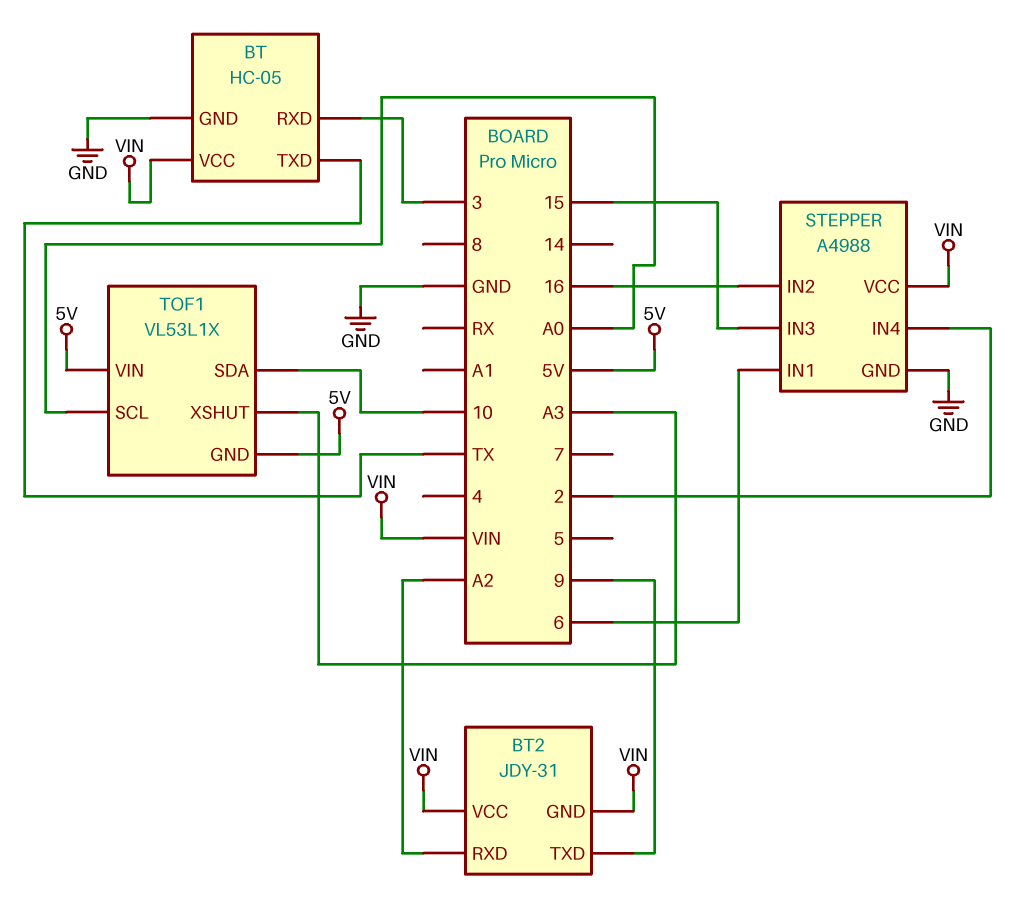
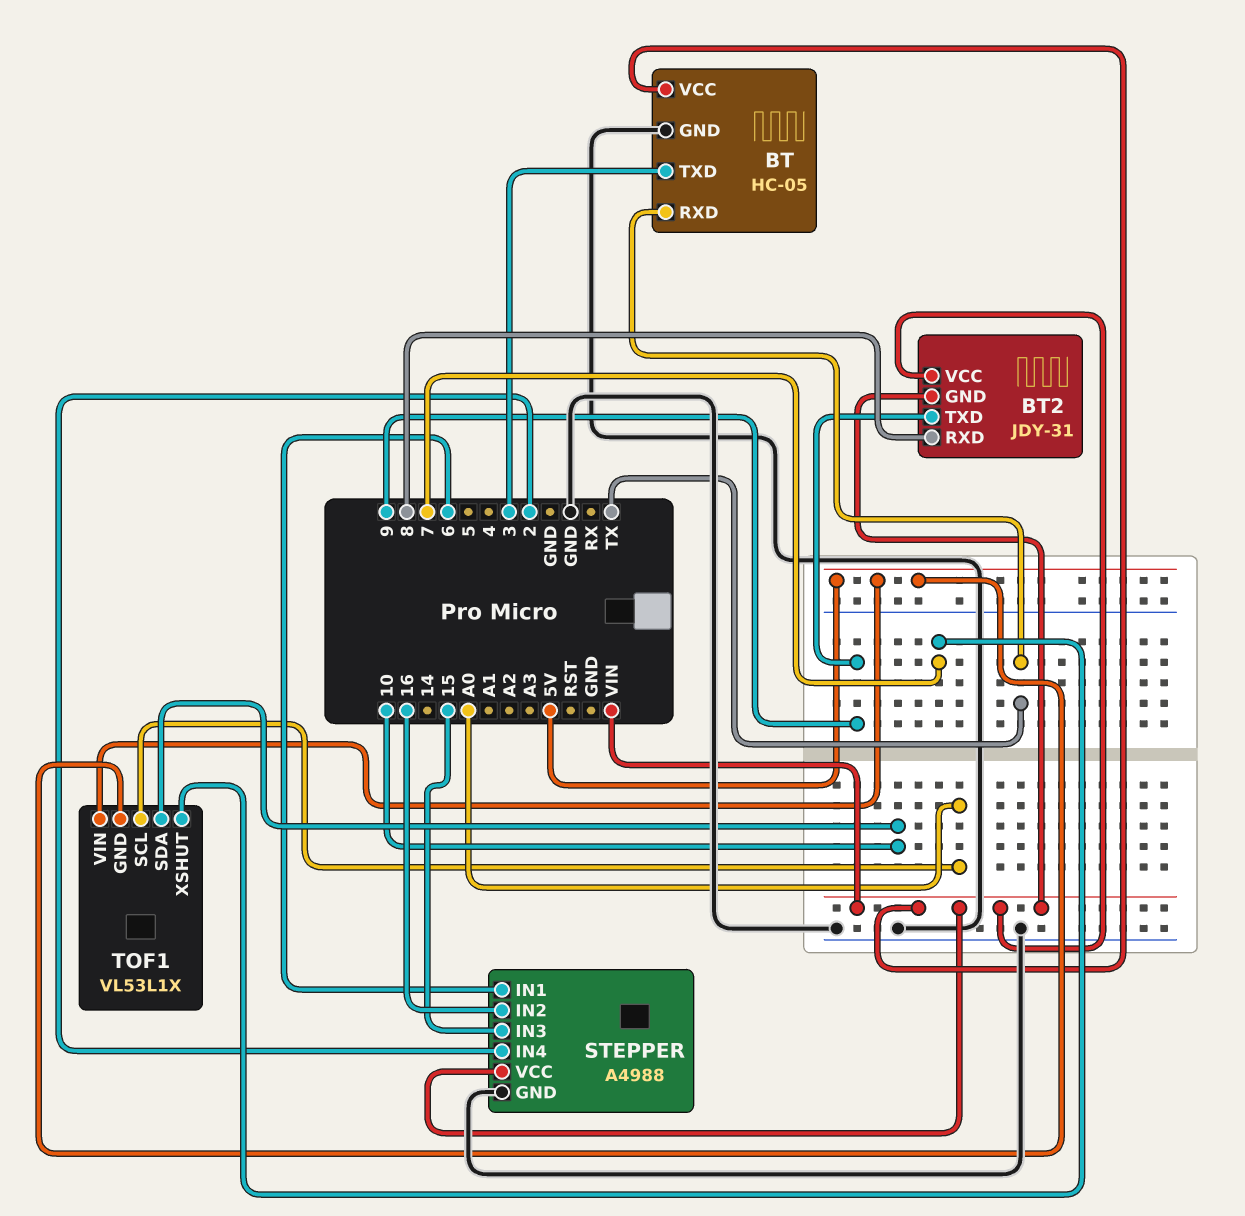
BT pin RXD: 3 -> TX
BT pin TXD: TX -> 3
BT2 pin RXD: A2 -> 8
TOF1 pin XSHUT: A3 -> 7

